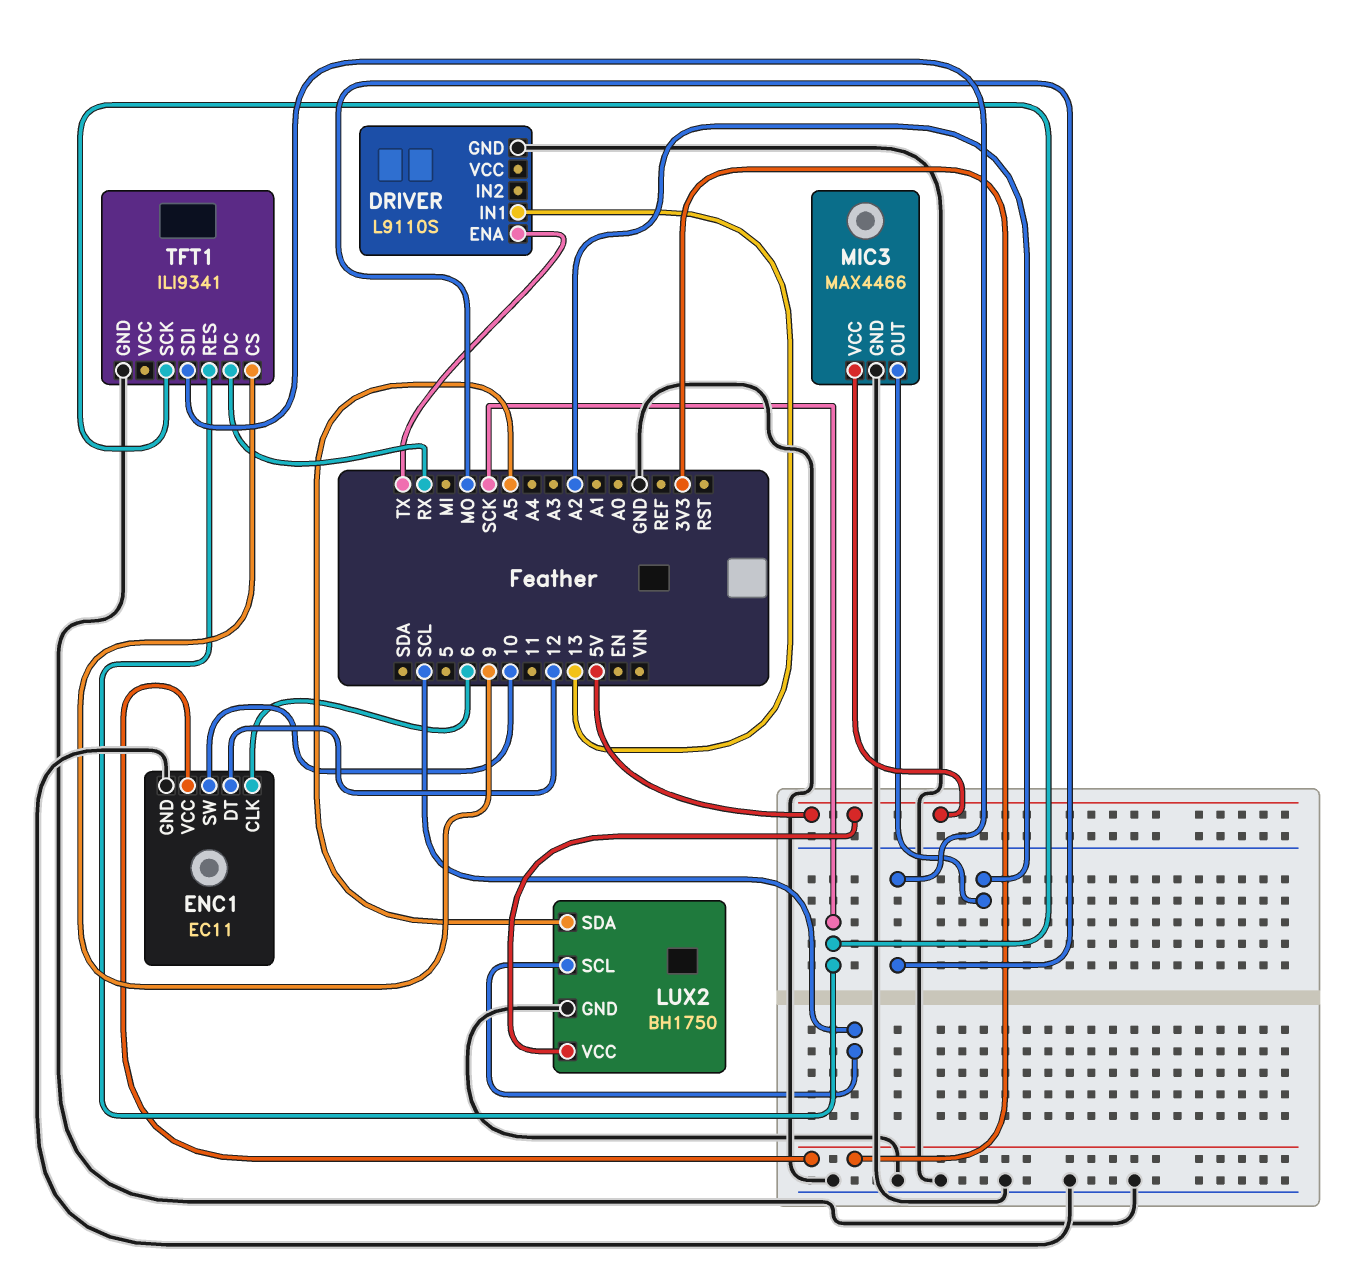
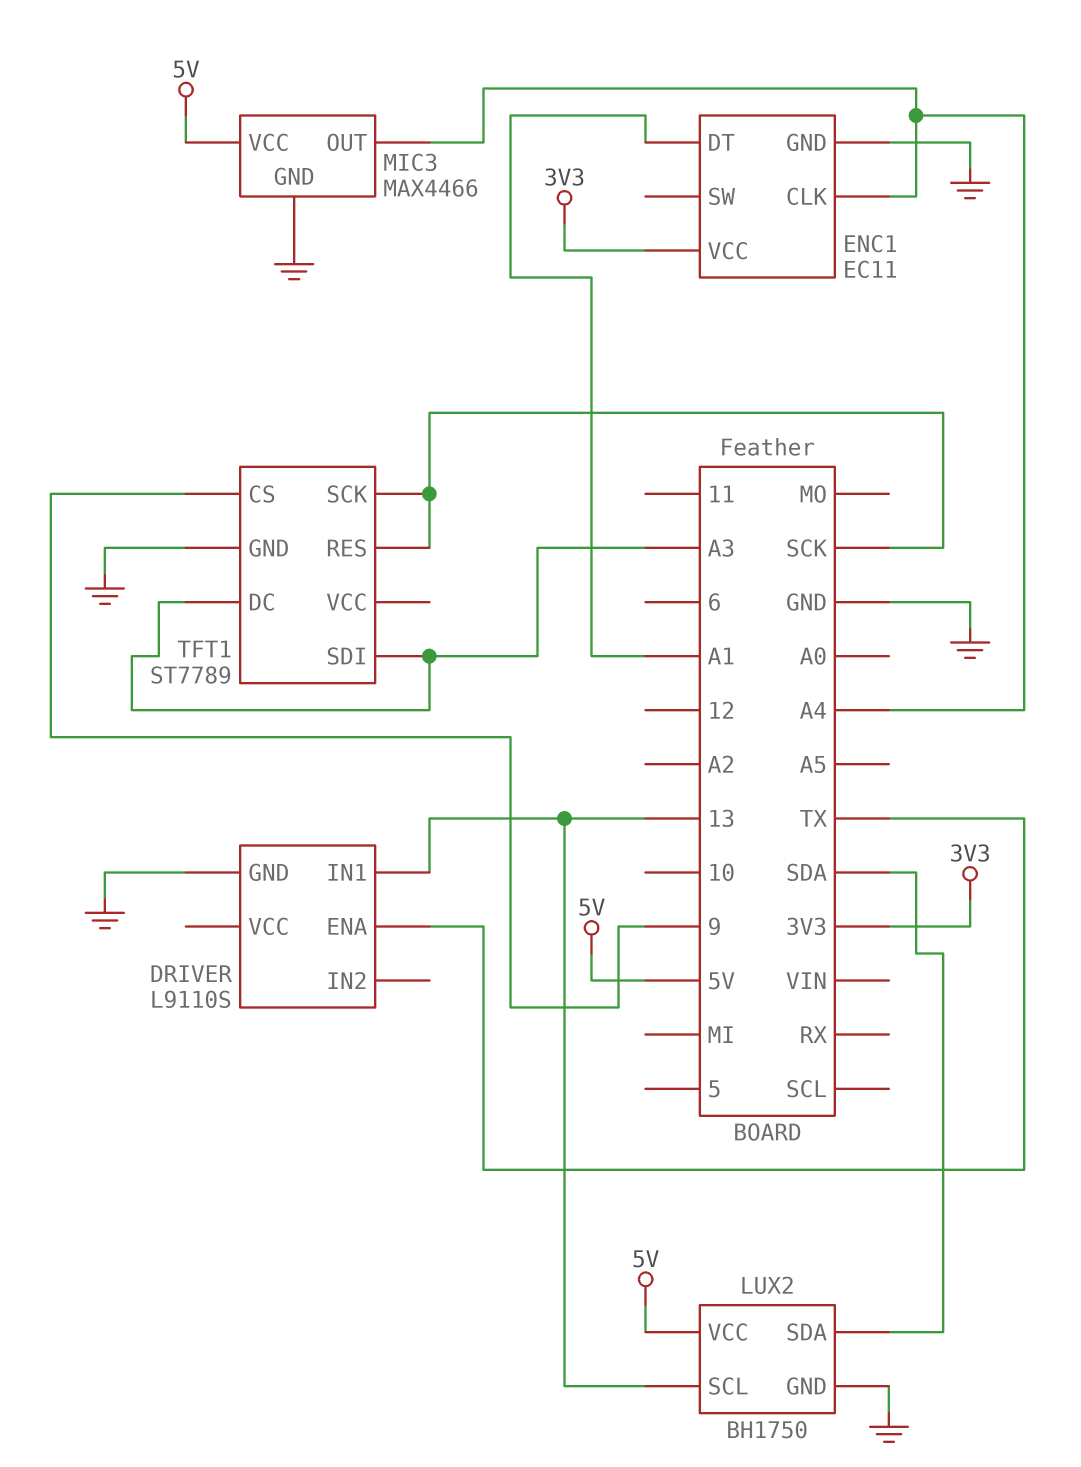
ENC1 pin CLK: 6 -> A4
ENC1 pin DT: 12 -> A1
ENC1 pin SW: 10 -> none
LUX2 pin SCL: SCL -> 13
LUX2 pin SDA: A5 -> SDA
MIC3 pin OUT: A2 -> A4
TFT1: ILI9341 -> ST7789
TFT1 pin DC: RX -> A3
TFT1 pin SDI: MO -> A3

